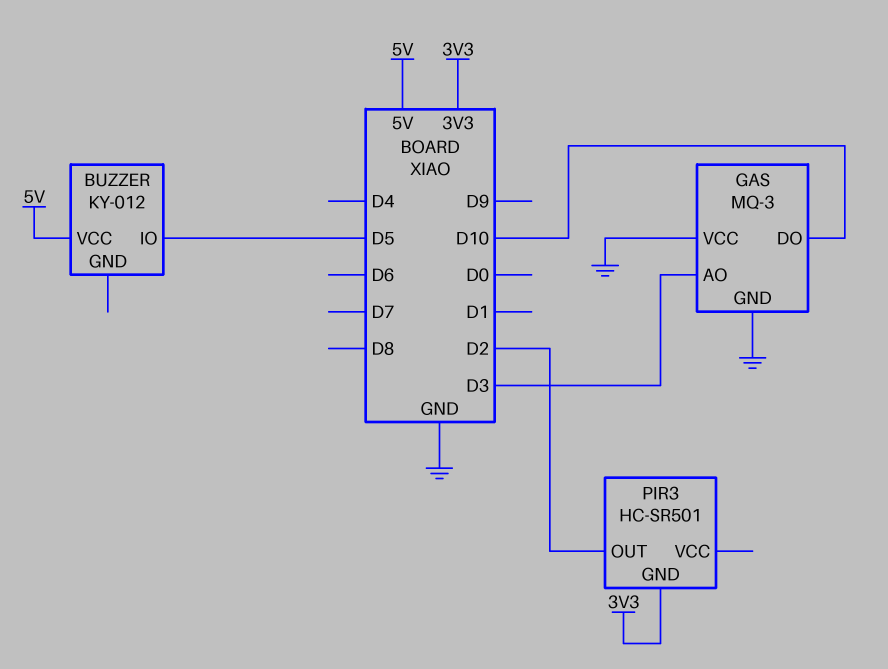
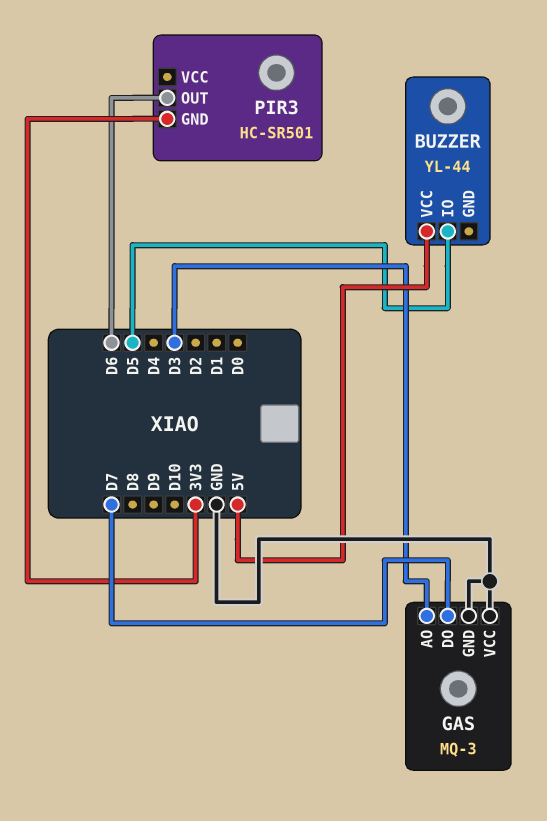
BUZZER: KY-012 -> YL-44
GAS pin DO: D10 -> D7
PIR3 pin OUT: D2 -> D6

